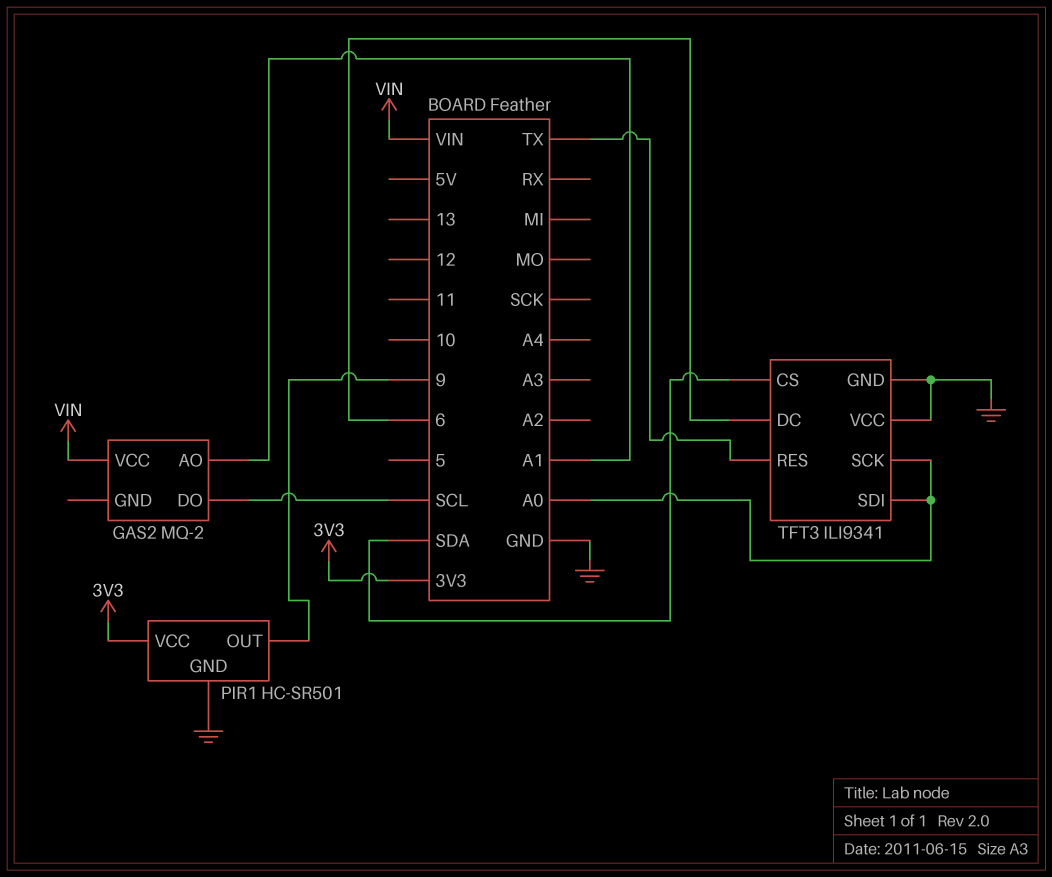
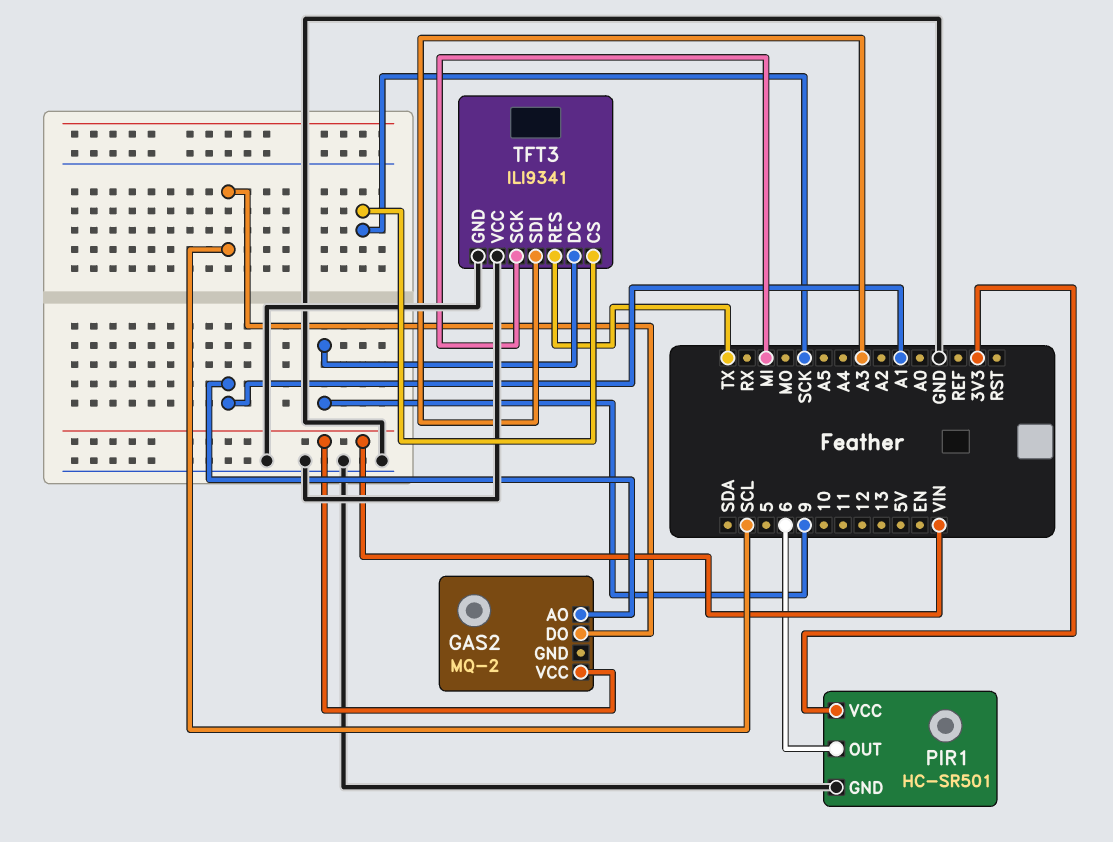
PIR1 pin OUT: 9 -> 6
TFT3 pin CS: SDA -> SCK
TFT3 pin DC: 6 -> 9
TFT3 pin SCK: A0 -> MI
TFT3 pin SDI: A0 -> A3

